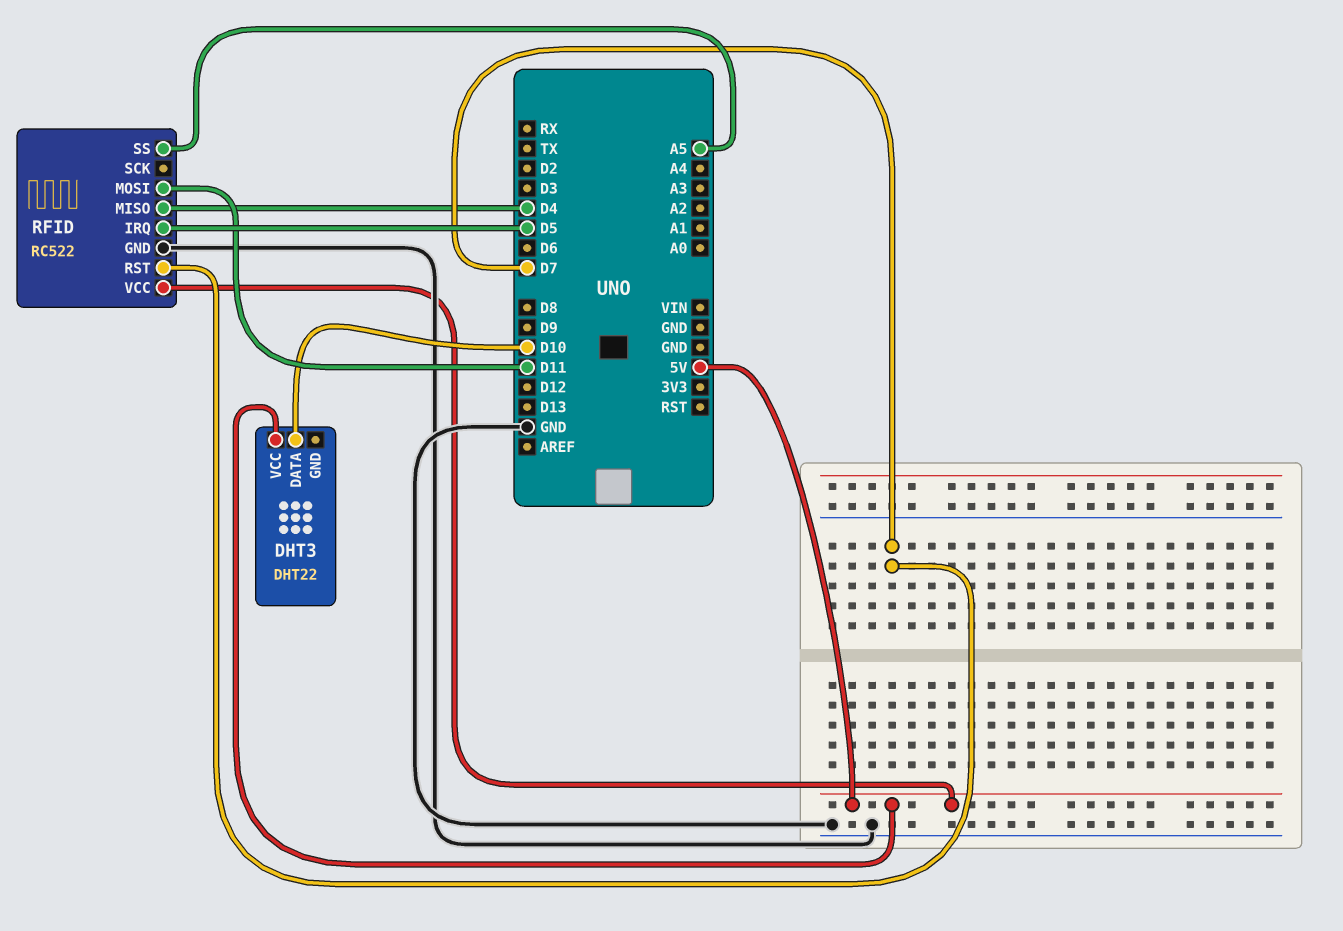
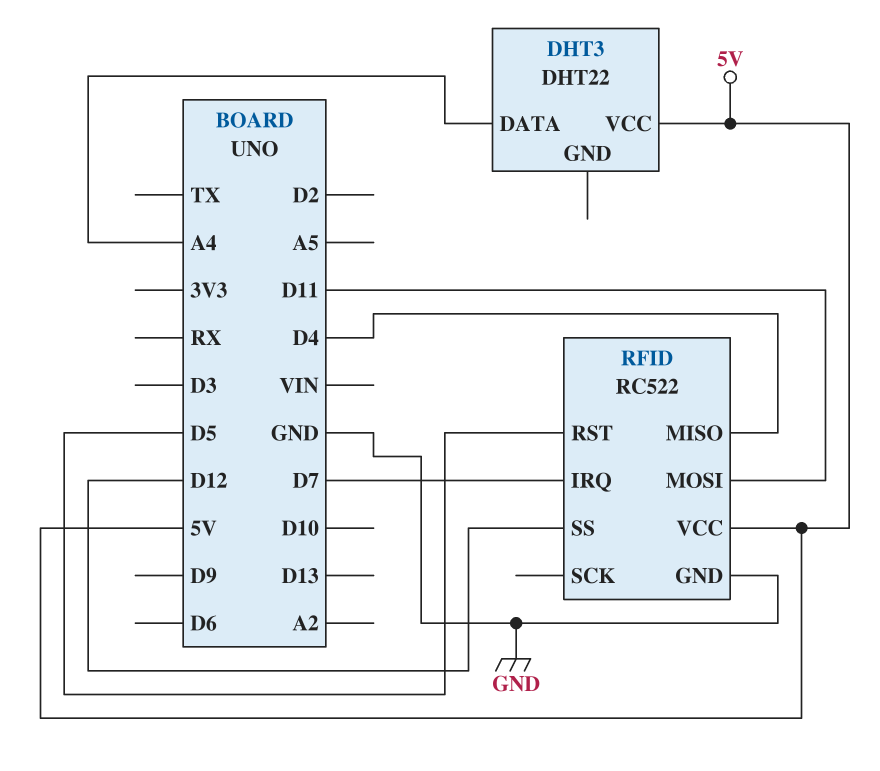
DHT3 pin DATA: D10 -> A4
RFID pin IRQ: D5 -> D7
RFID pin RST: D7 -> D5
RFID pin SS: A5 -> D12

